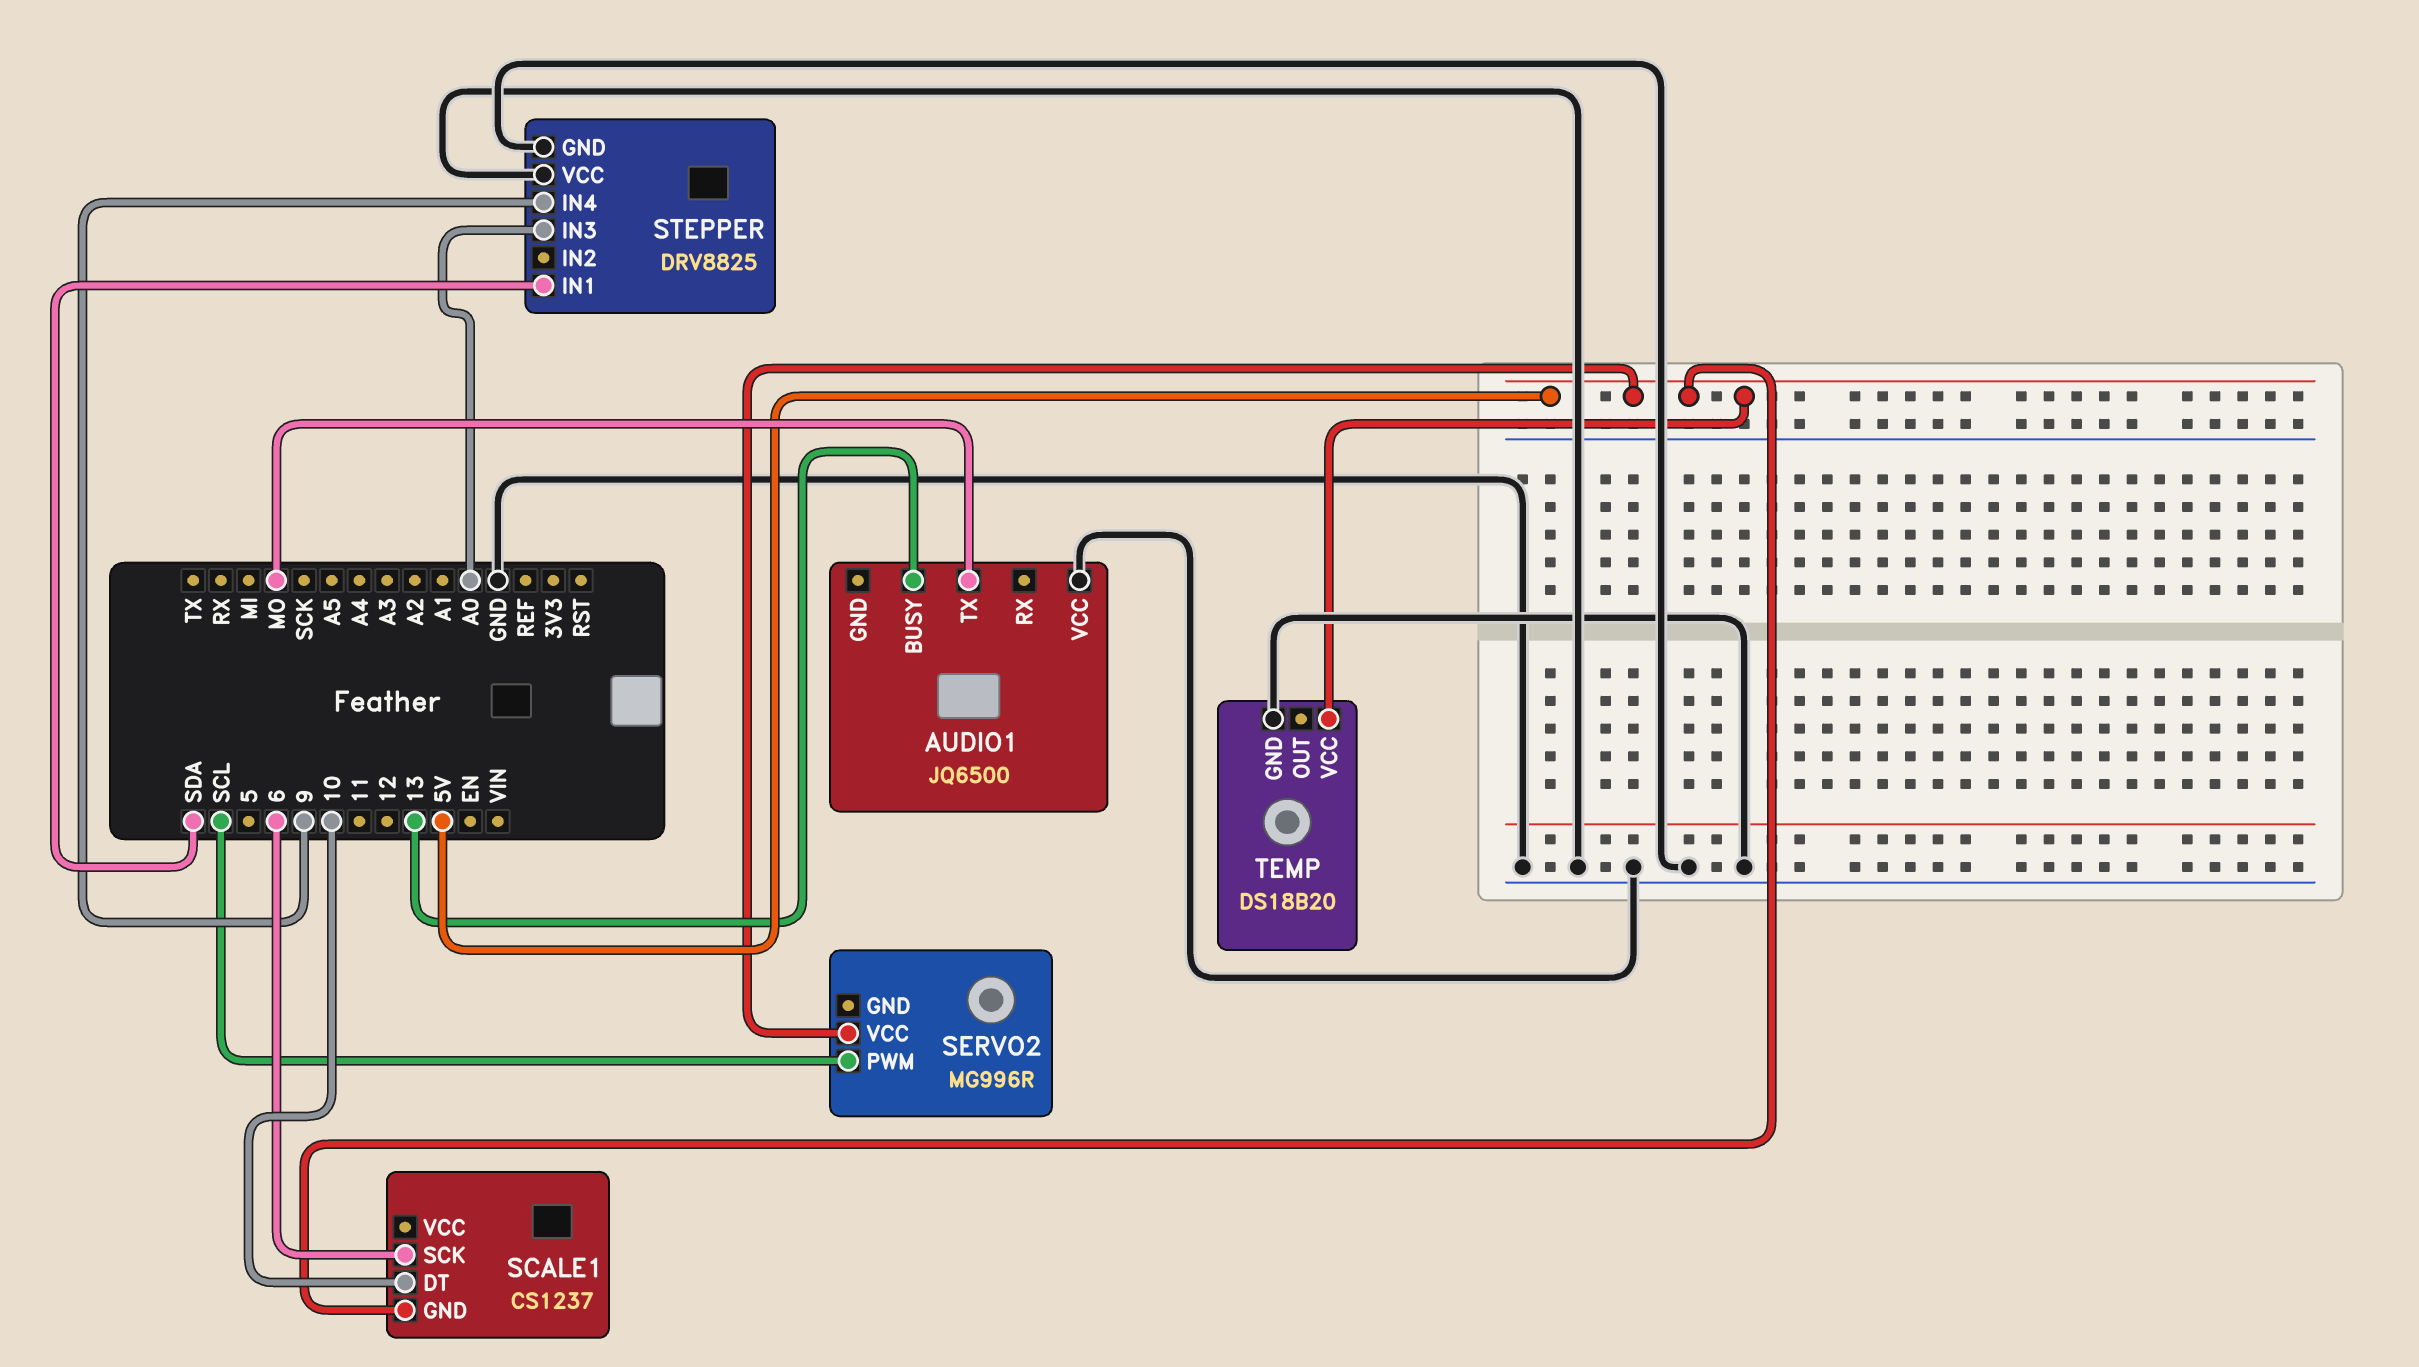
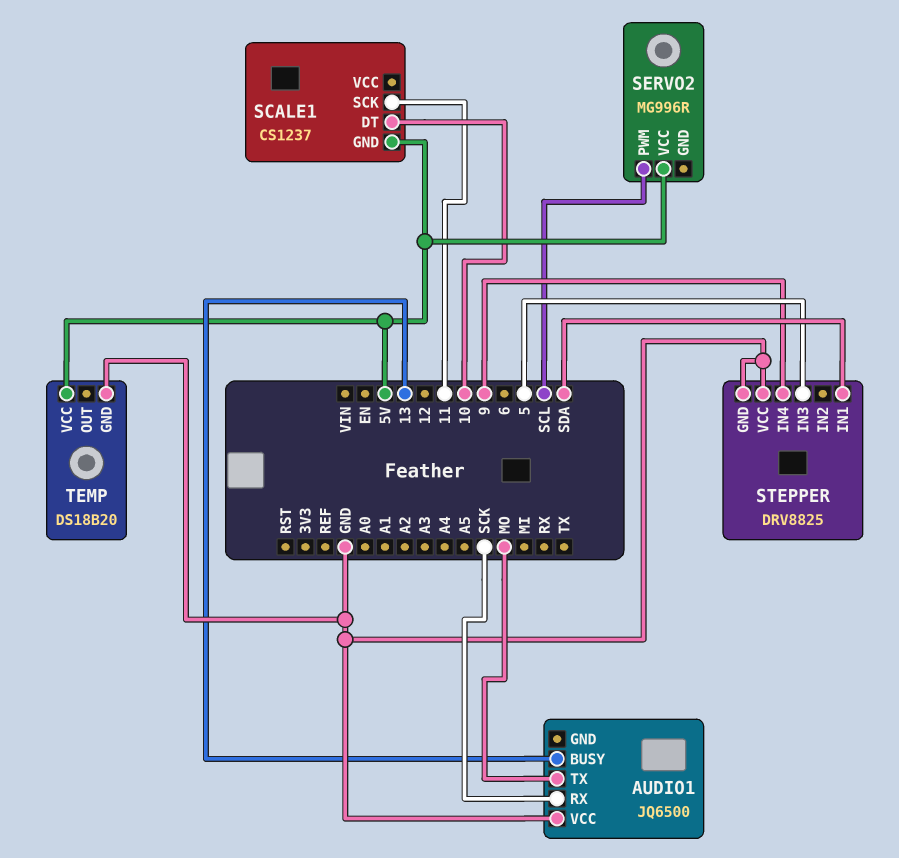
AUDIO1 pin RX: none -> SCK
SCALE1 pin SCK: 6 -> 11
STEPPER pin IN3: A0 -> 5

